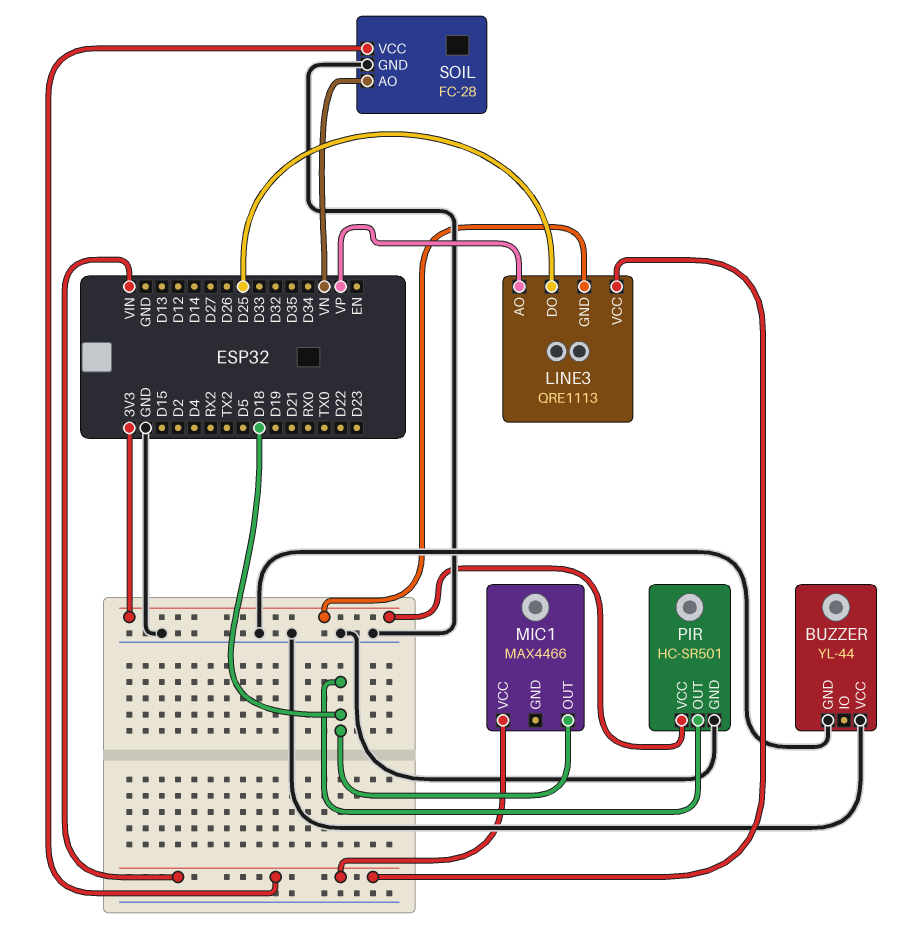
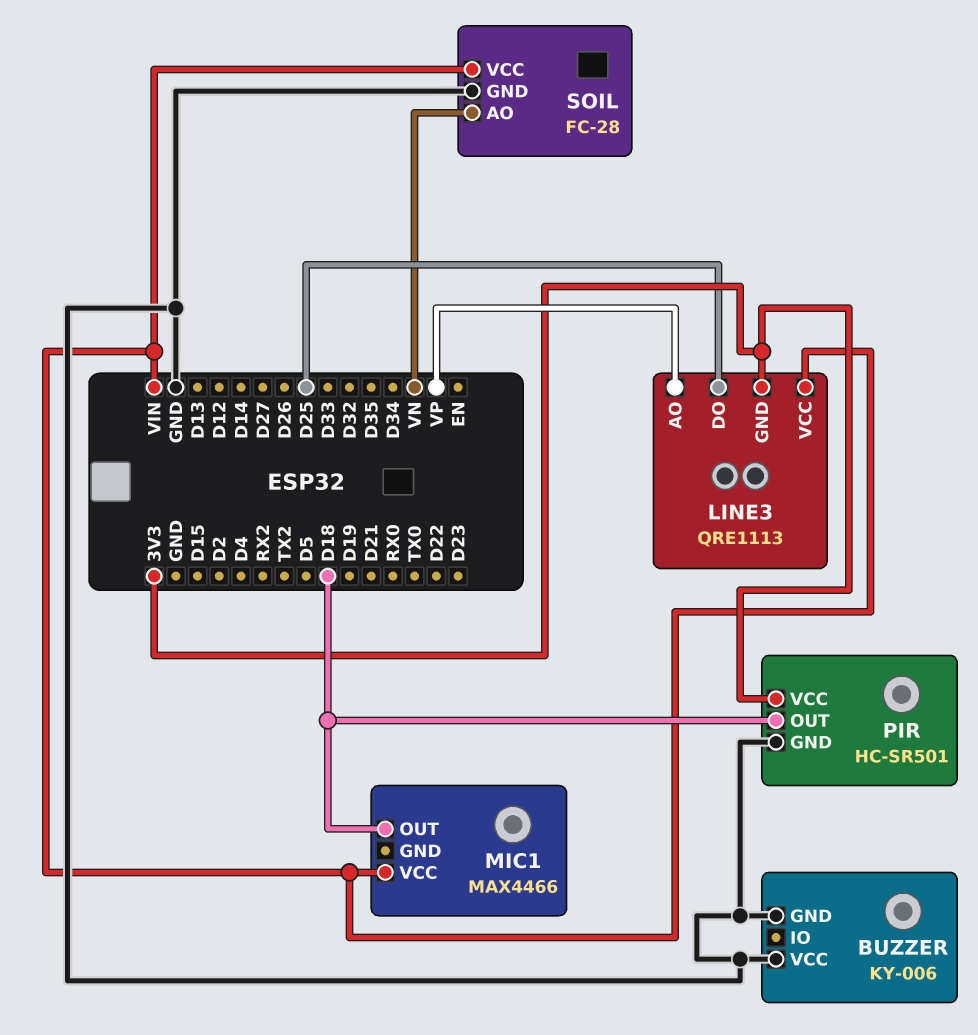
BUZZER: YL-44 -> KY-006

